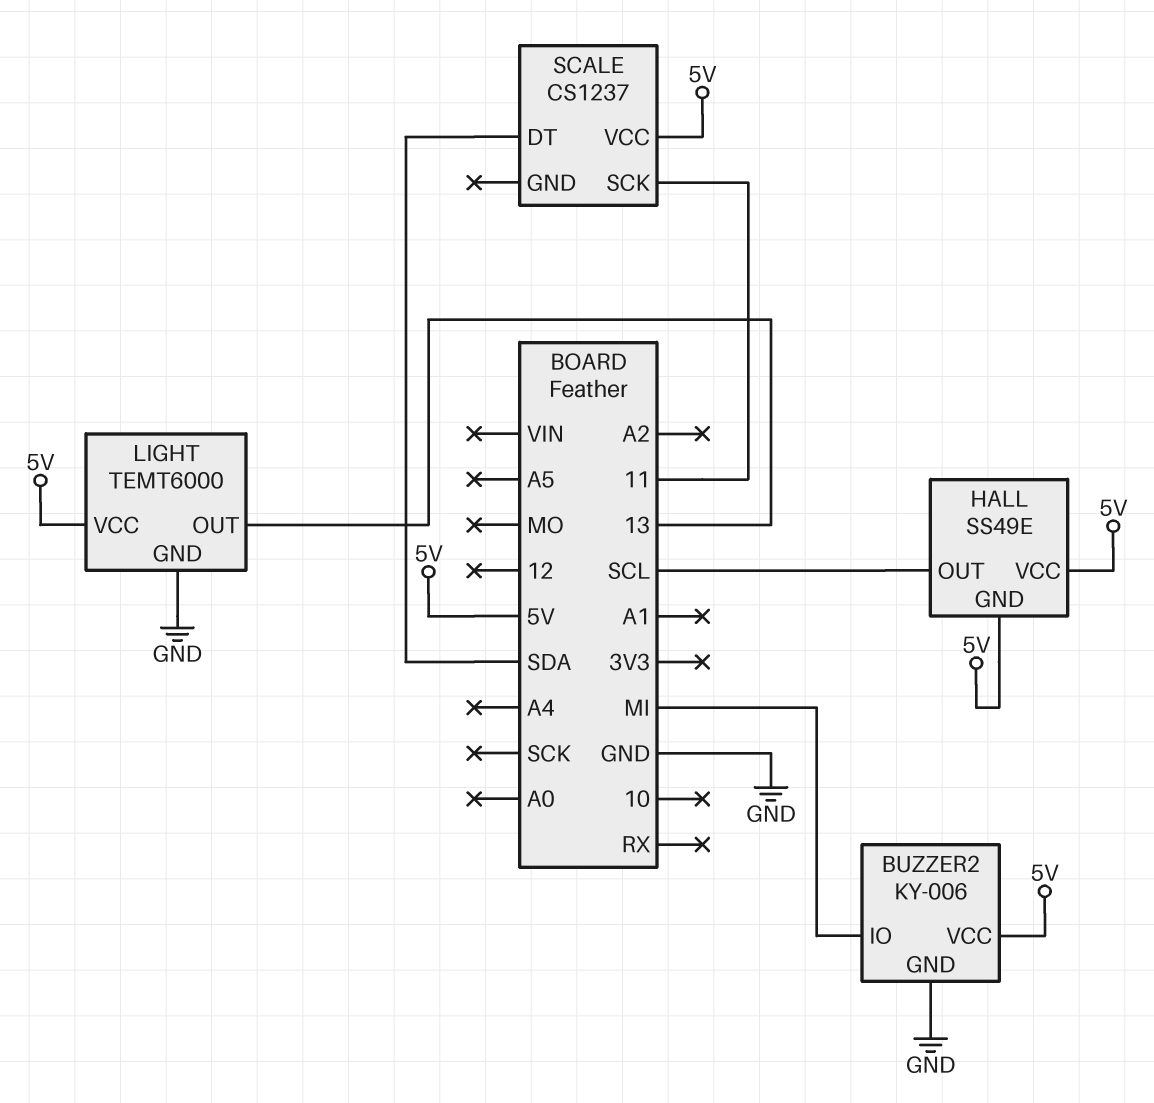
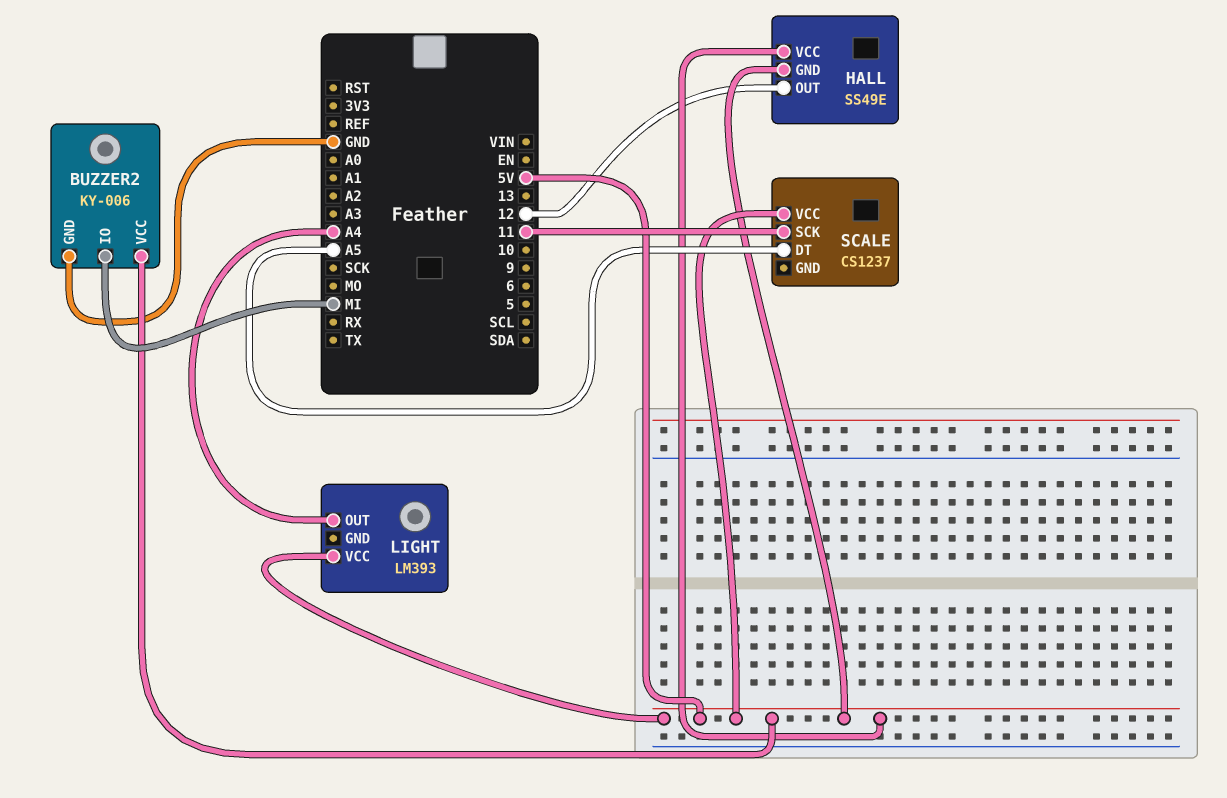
HALL pin OUT: SCL -> 12
LIGHT: TEMT6000 -> LM393
LIGHT pin GND: GND -> none
LIGHT pin OUT: 13 -> A4
SCALE pin DT: SDA -> A5

